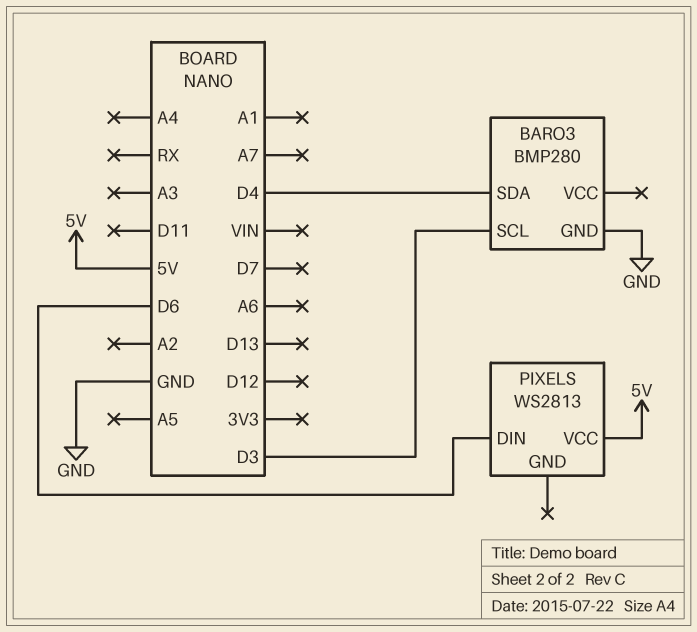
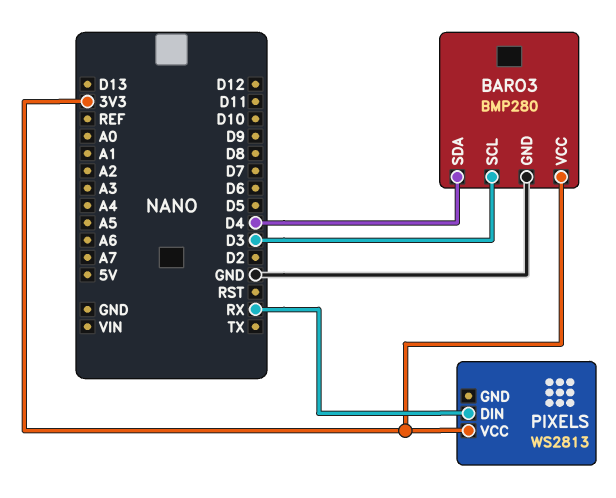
BARO3 pin VCC: none -> 3V3
PIXELS pin DIN: D6 -> RX
PIXELS pin VCC: 5V -> 3V3

